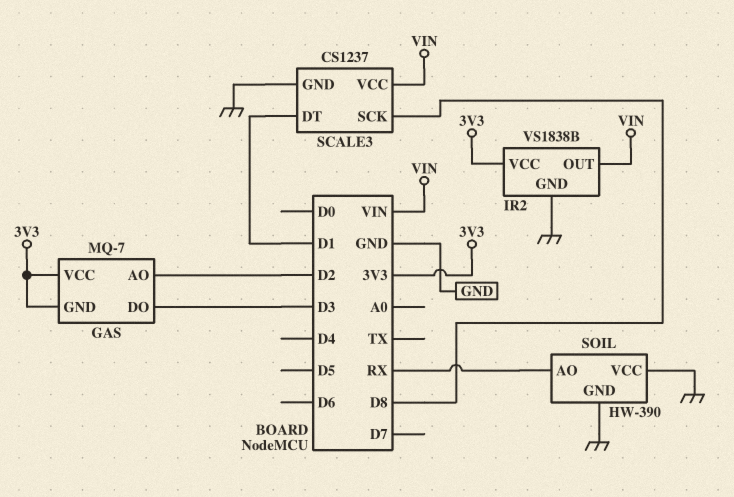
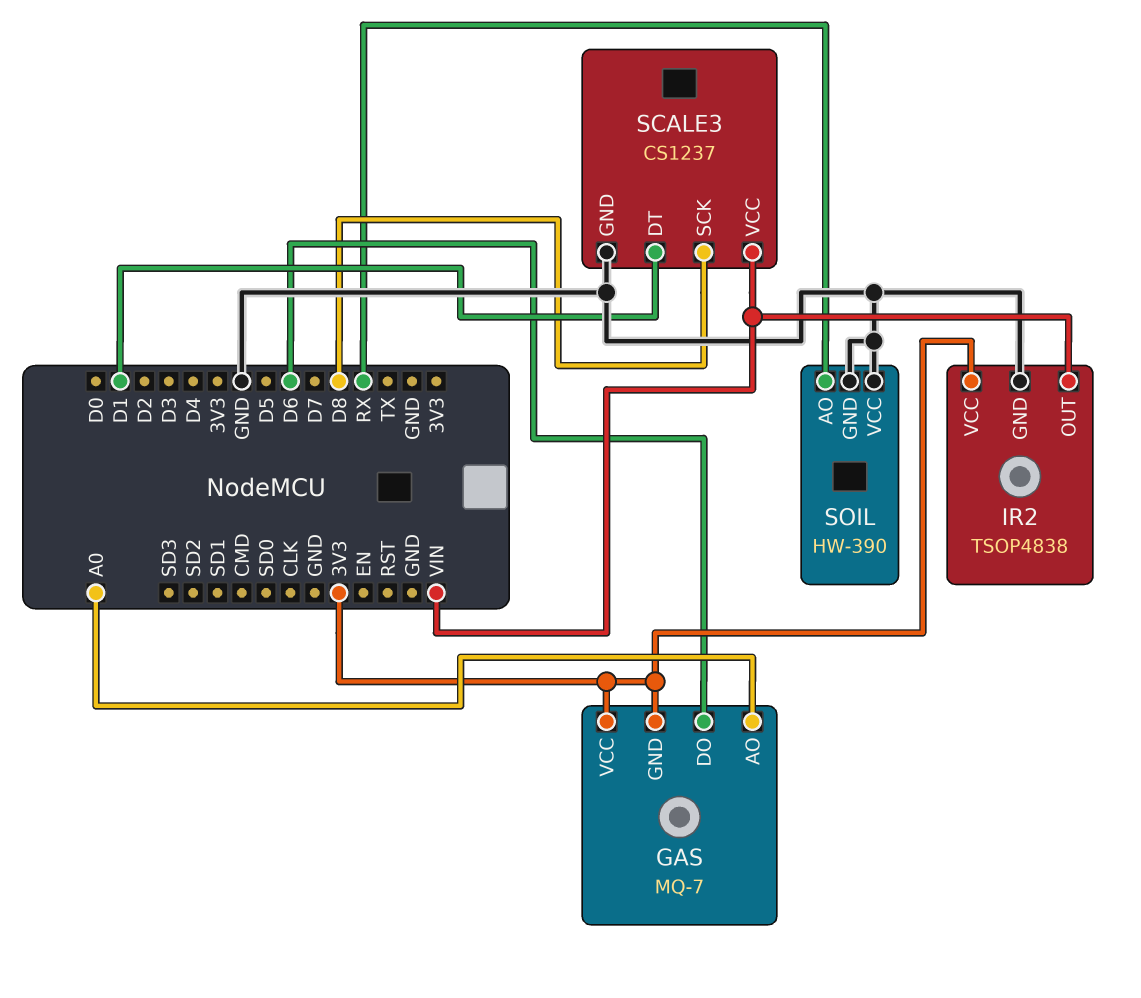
GAS pin AO: D2 -> A0
GAS pin DO: D3 -> D6
IR2: VS1838B -> TSOP4838

